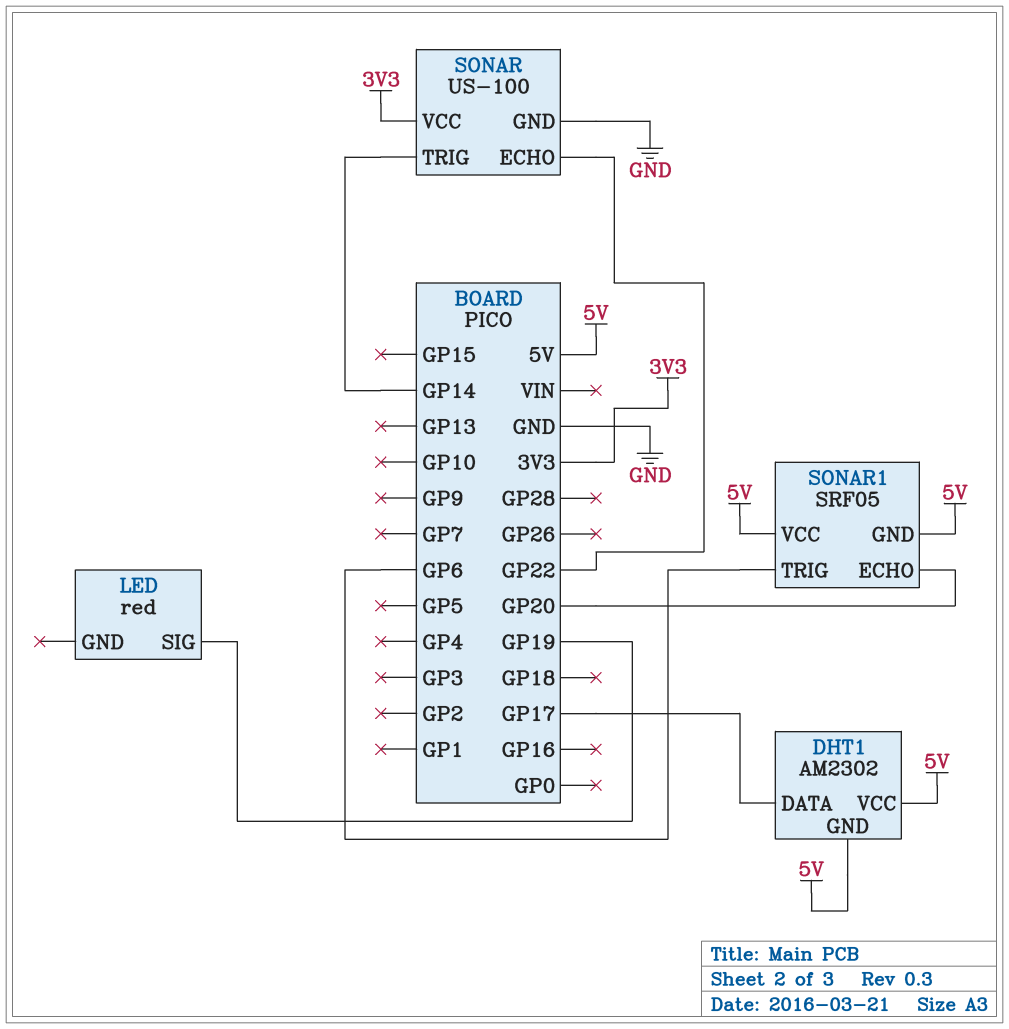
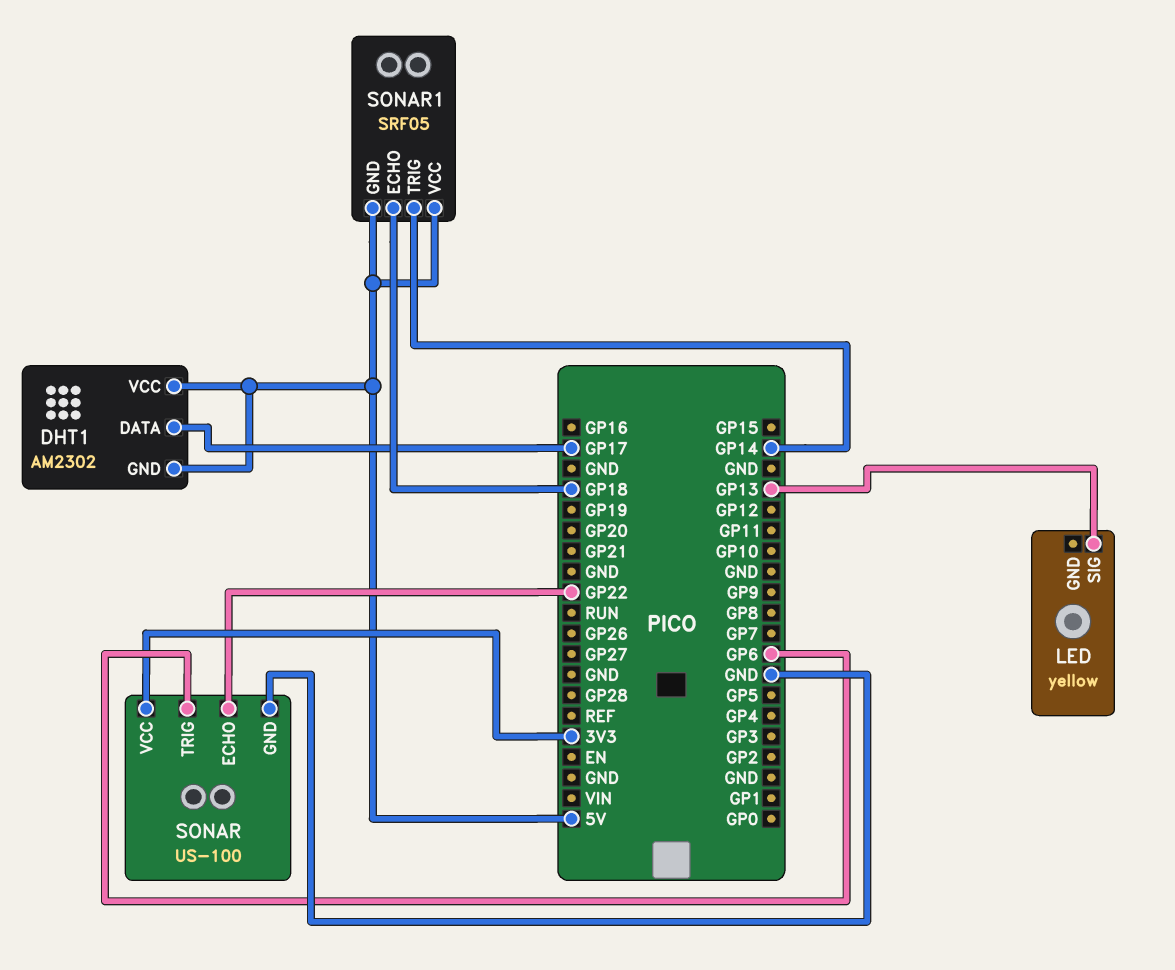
LED: red -> yellow
LED pin SIG: GP19 -> GP13
SONAR pin TRIG: GP14 -> GP6
SONAR1 pin ECHO: GP20 -> GP18
SONAR1 pin TRIG: GP6 -> GP14

